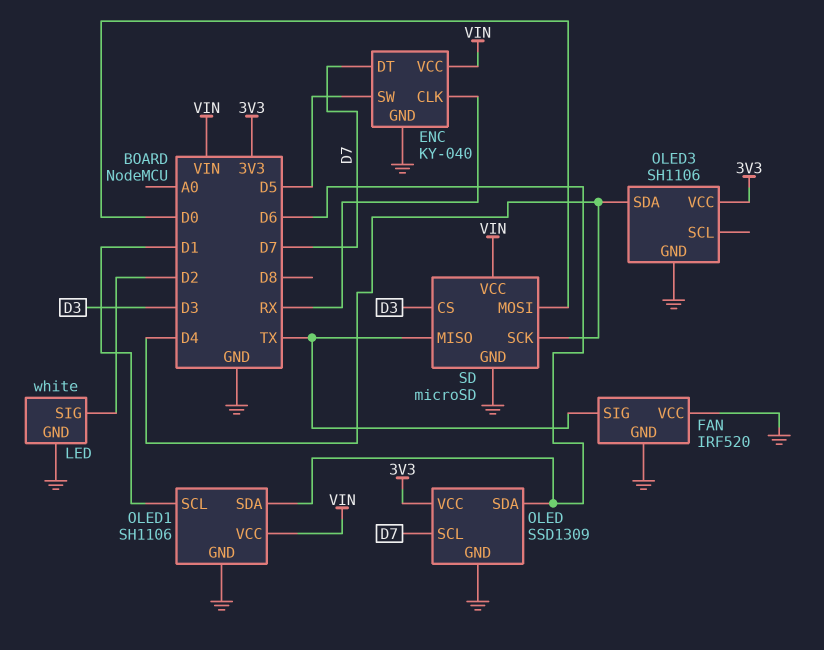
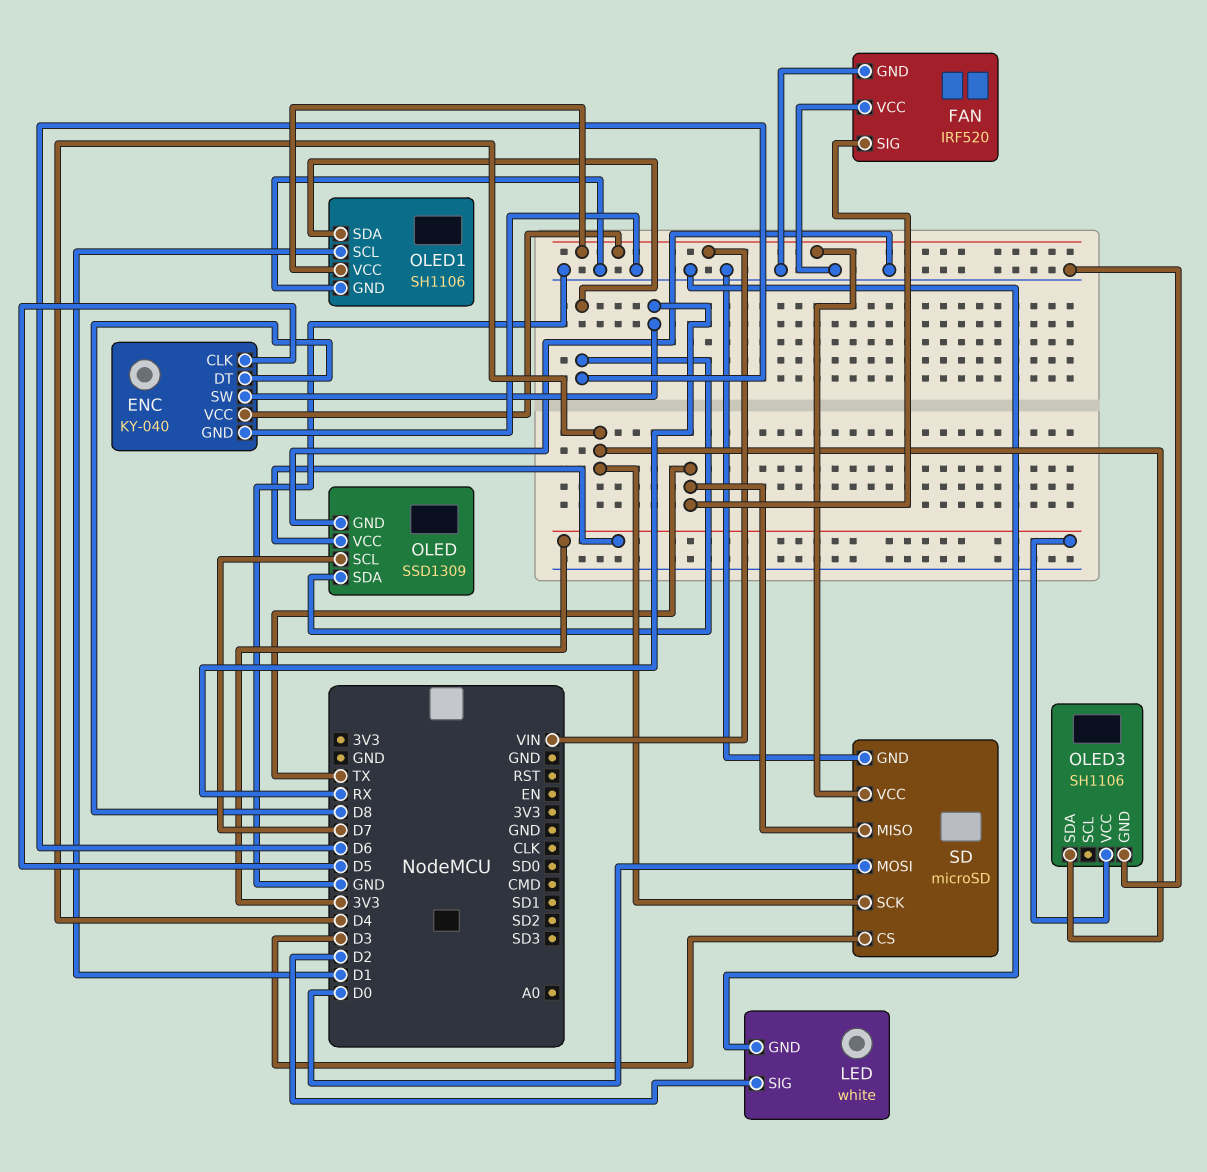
ENC pin CLK: RX -> D5
ENC pin DT: D7 -> D8
ENC pin SW: D5 -> RX

